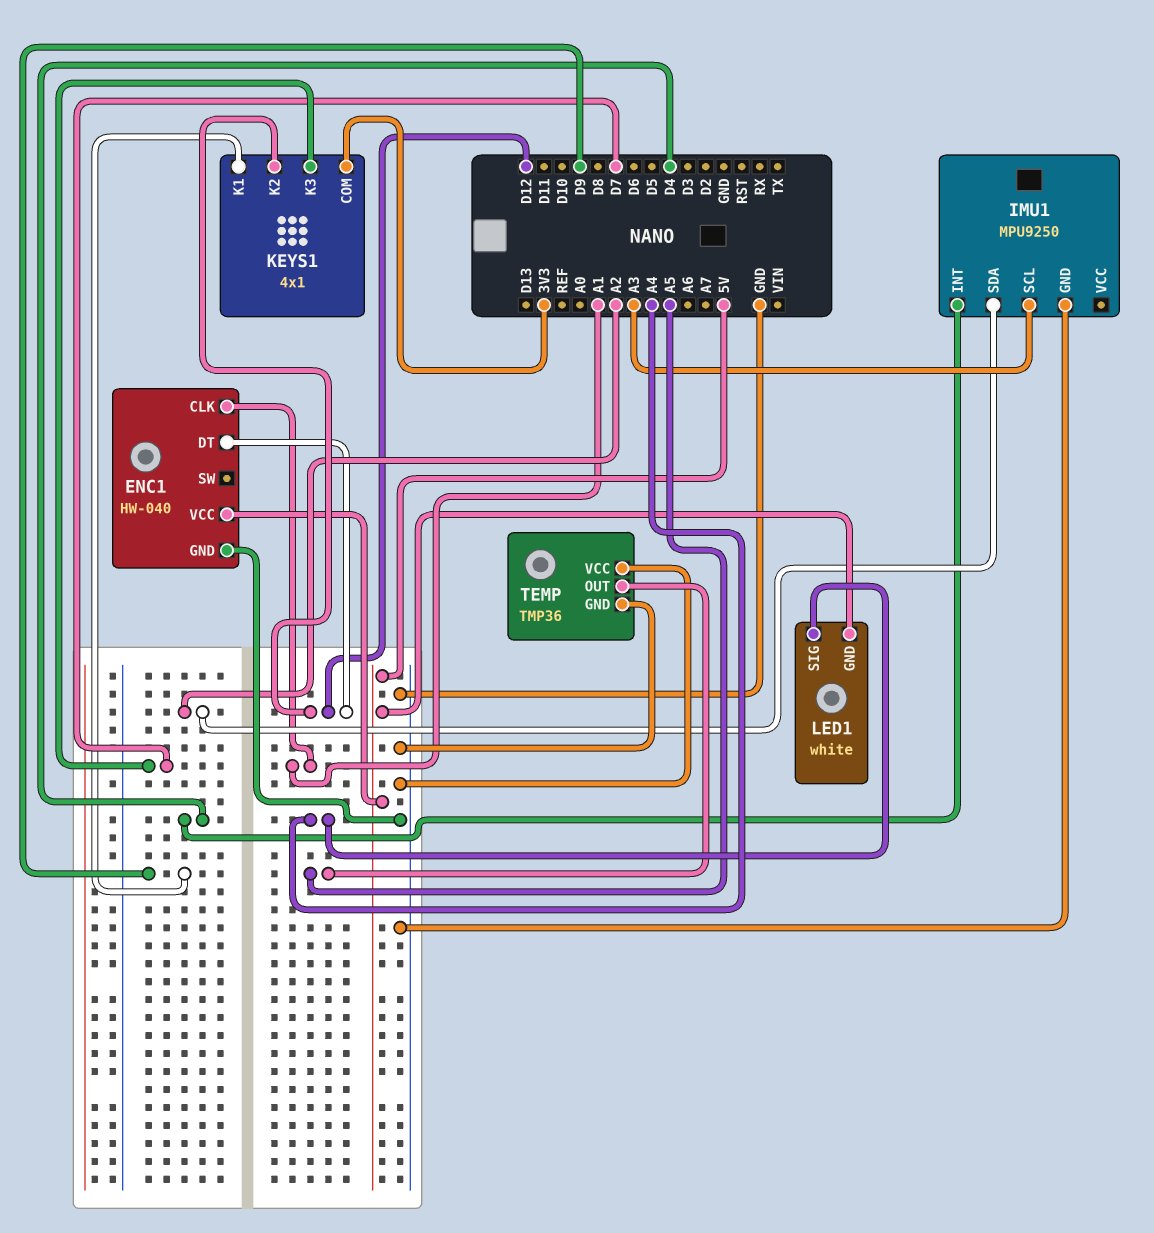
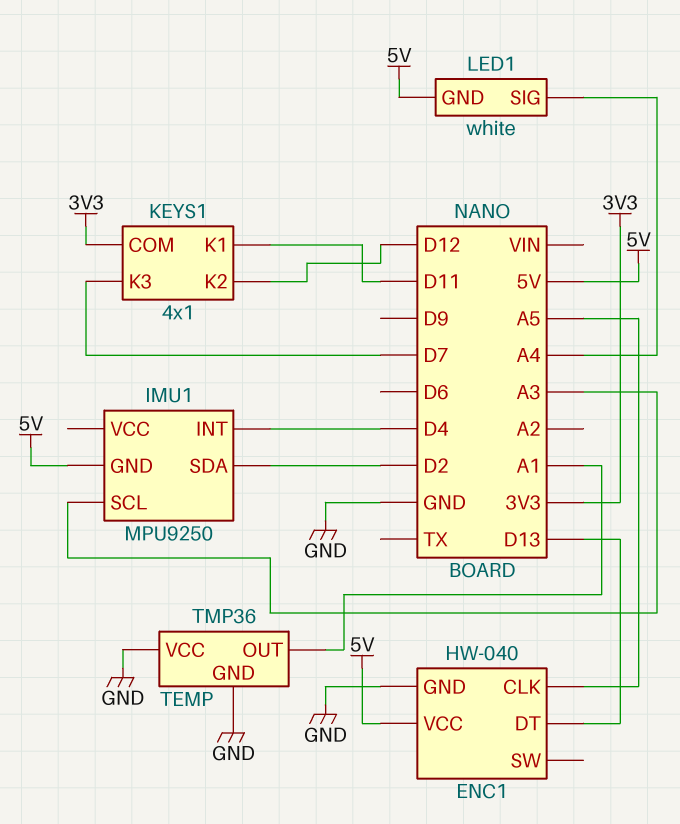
ENC1 pin CLK: A1 -> A5
ENC1 pin DT: D12 -> D13
IMU1 pin GND: GND -> 5V
IMU1 pin SDA: A2 -> D2
KEYS1 pin K1: D9 -> D11
TEMP pin OUT: A5 -> A1

